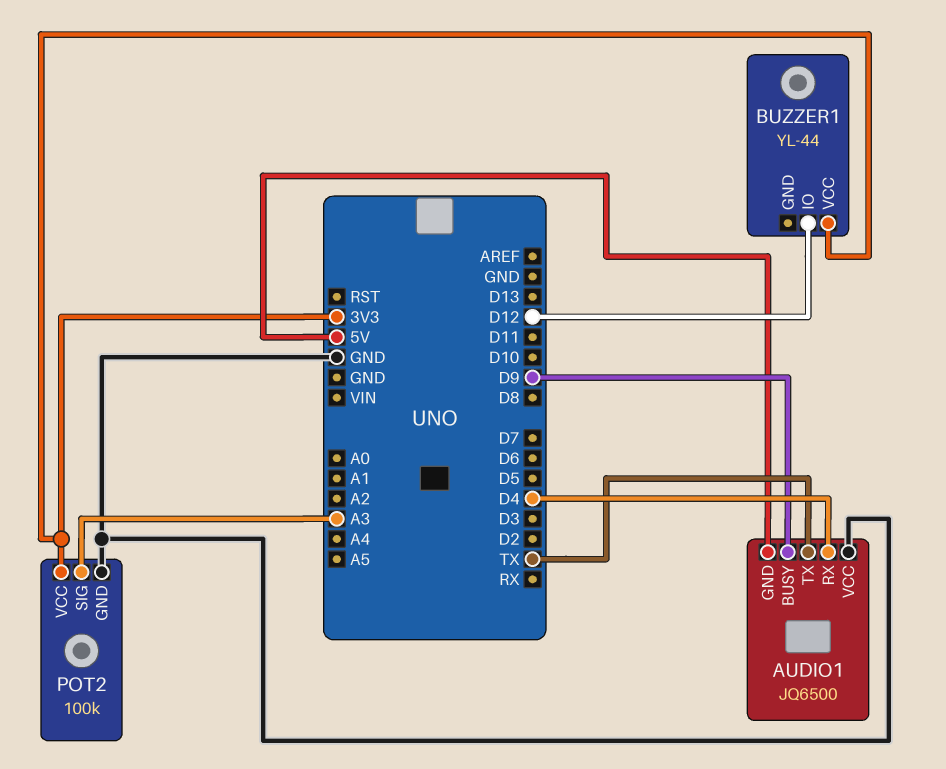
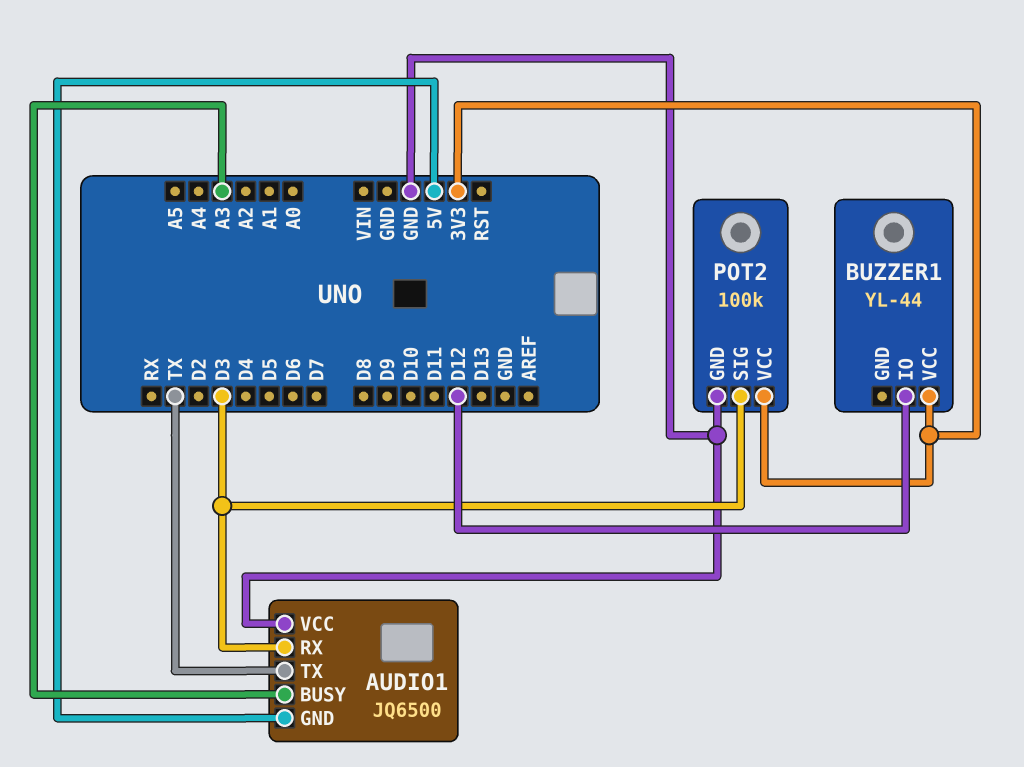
AUDIO1 pin BUSY: D9 -> A3
AUDIO1 pin RX: D4 -> D3
POT2 pin SIG: A3 -> D3

